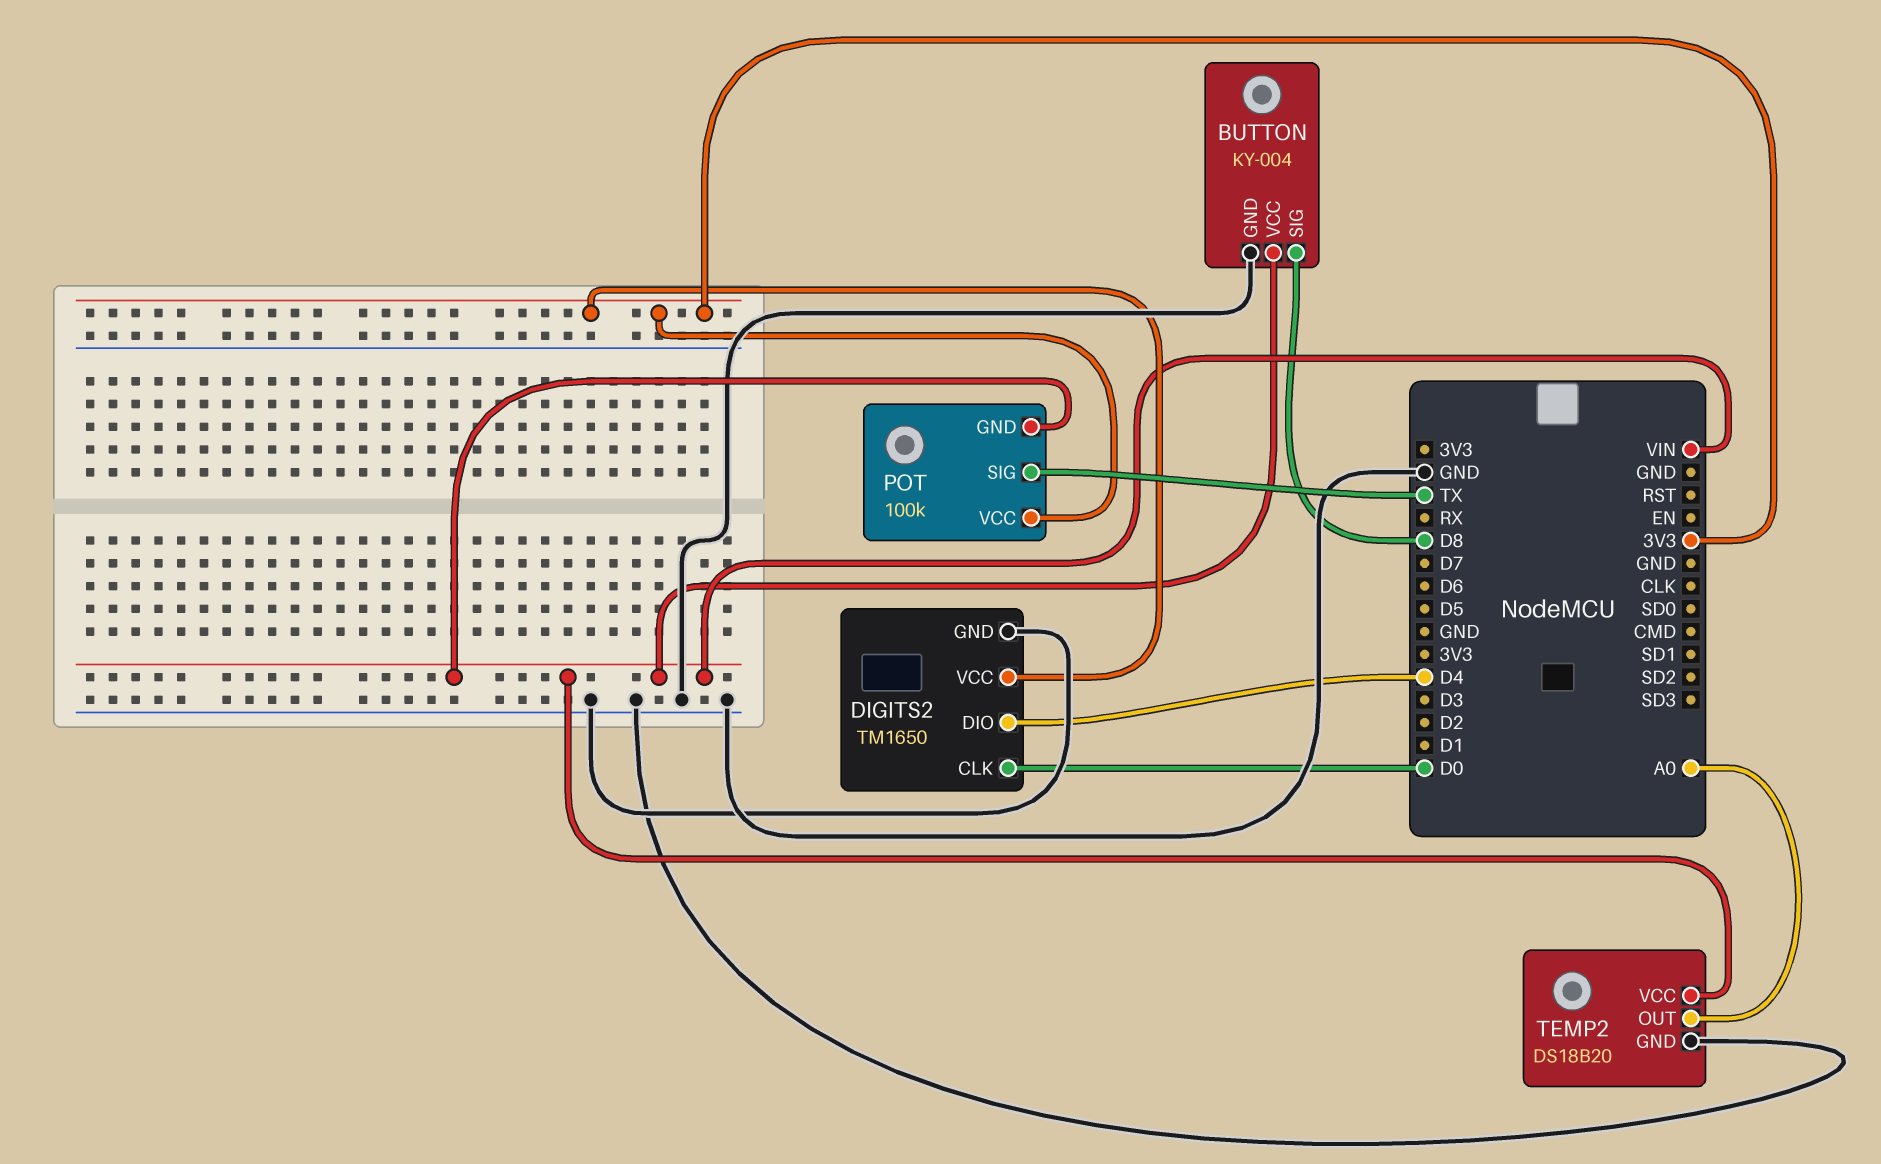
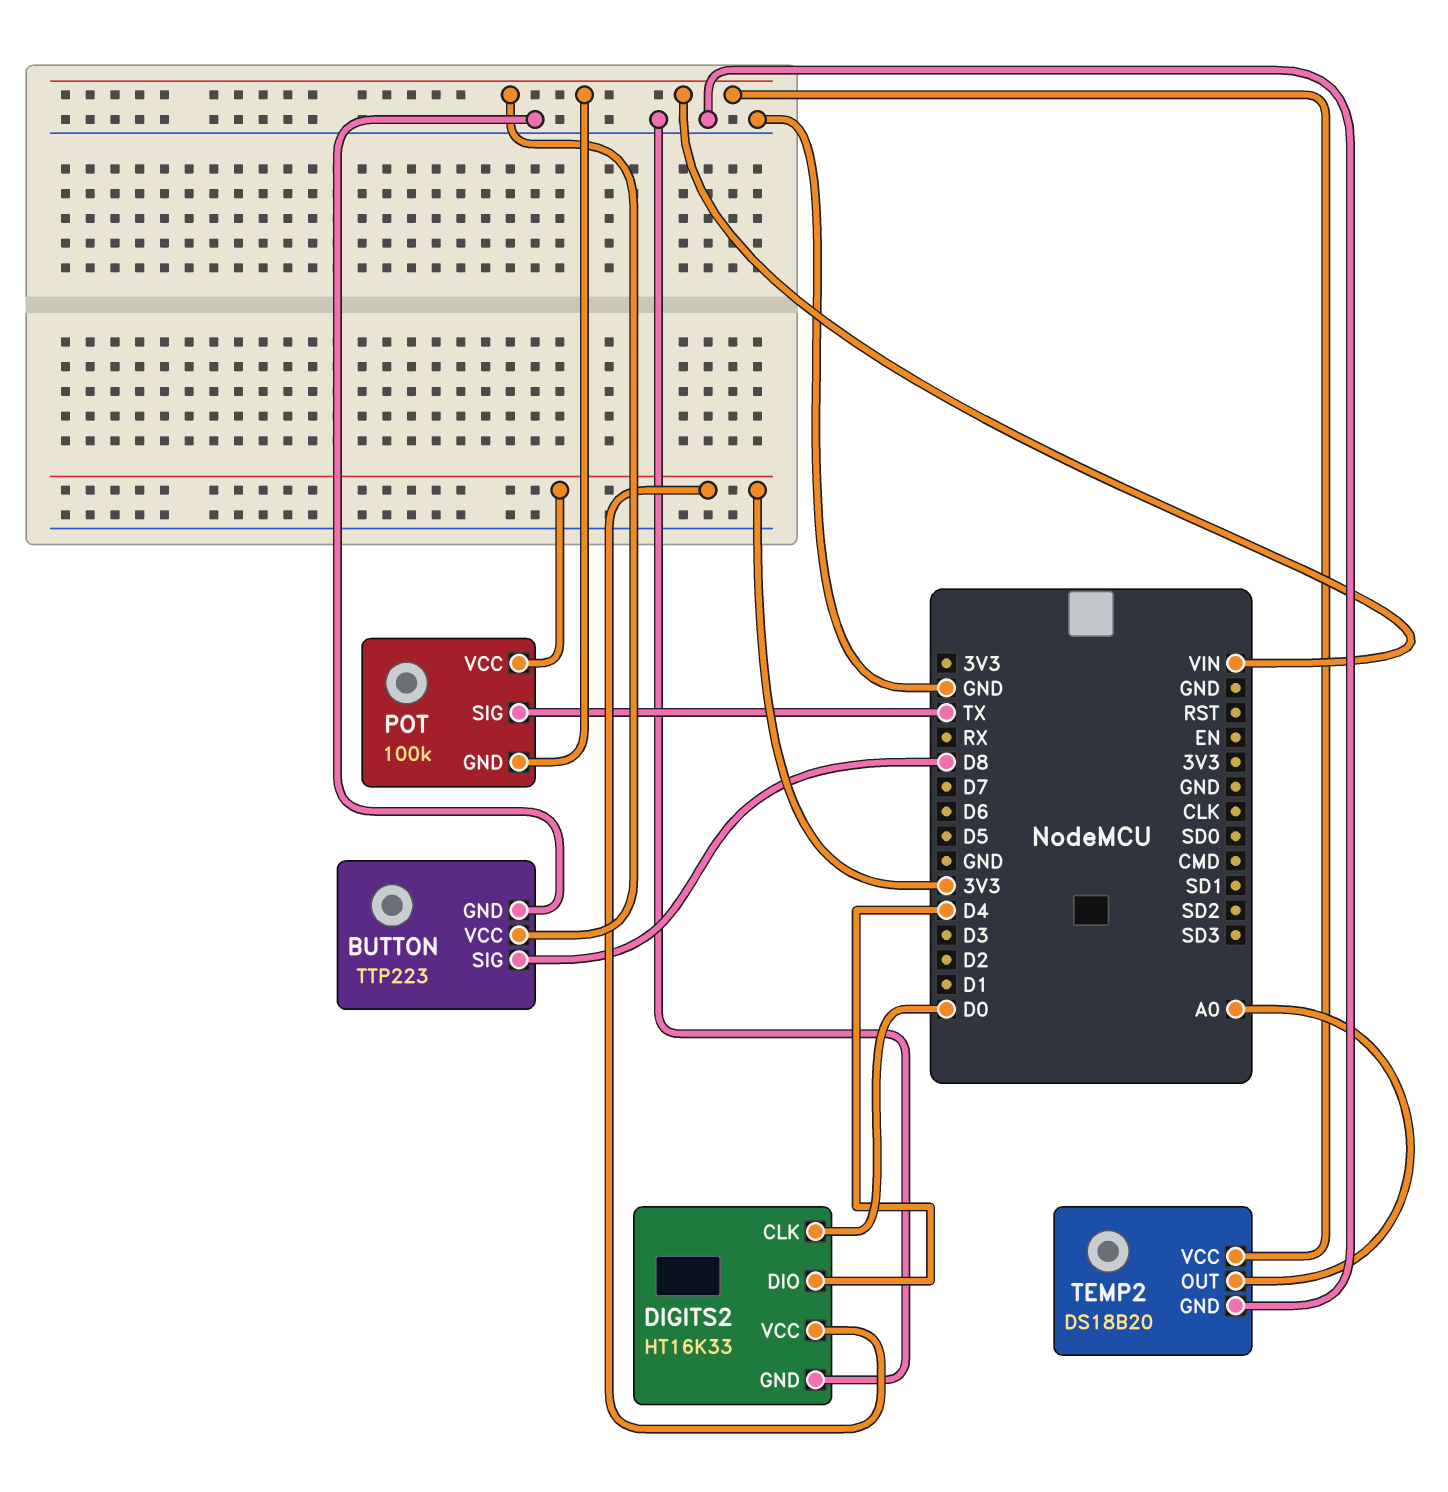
BUTTON: KY-004 -> TTP223
DIGITS2: TM1650 -> HT16K33

